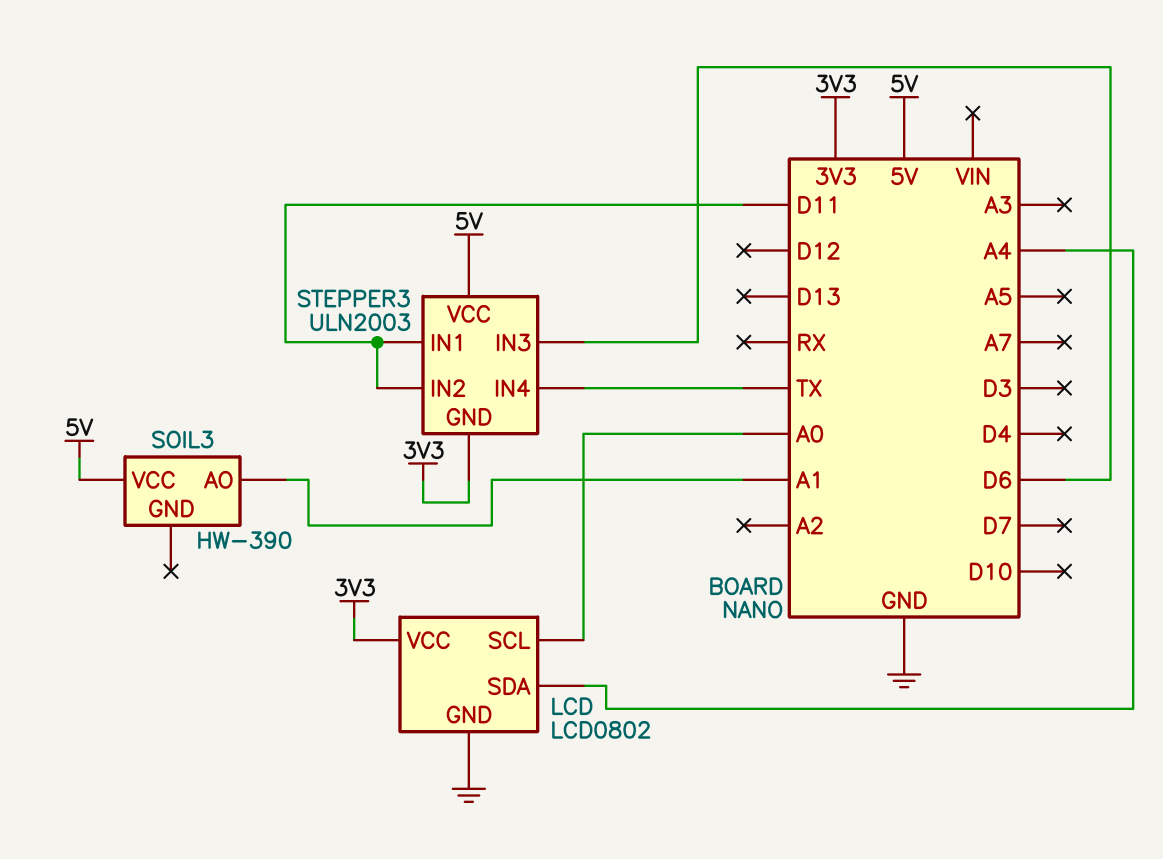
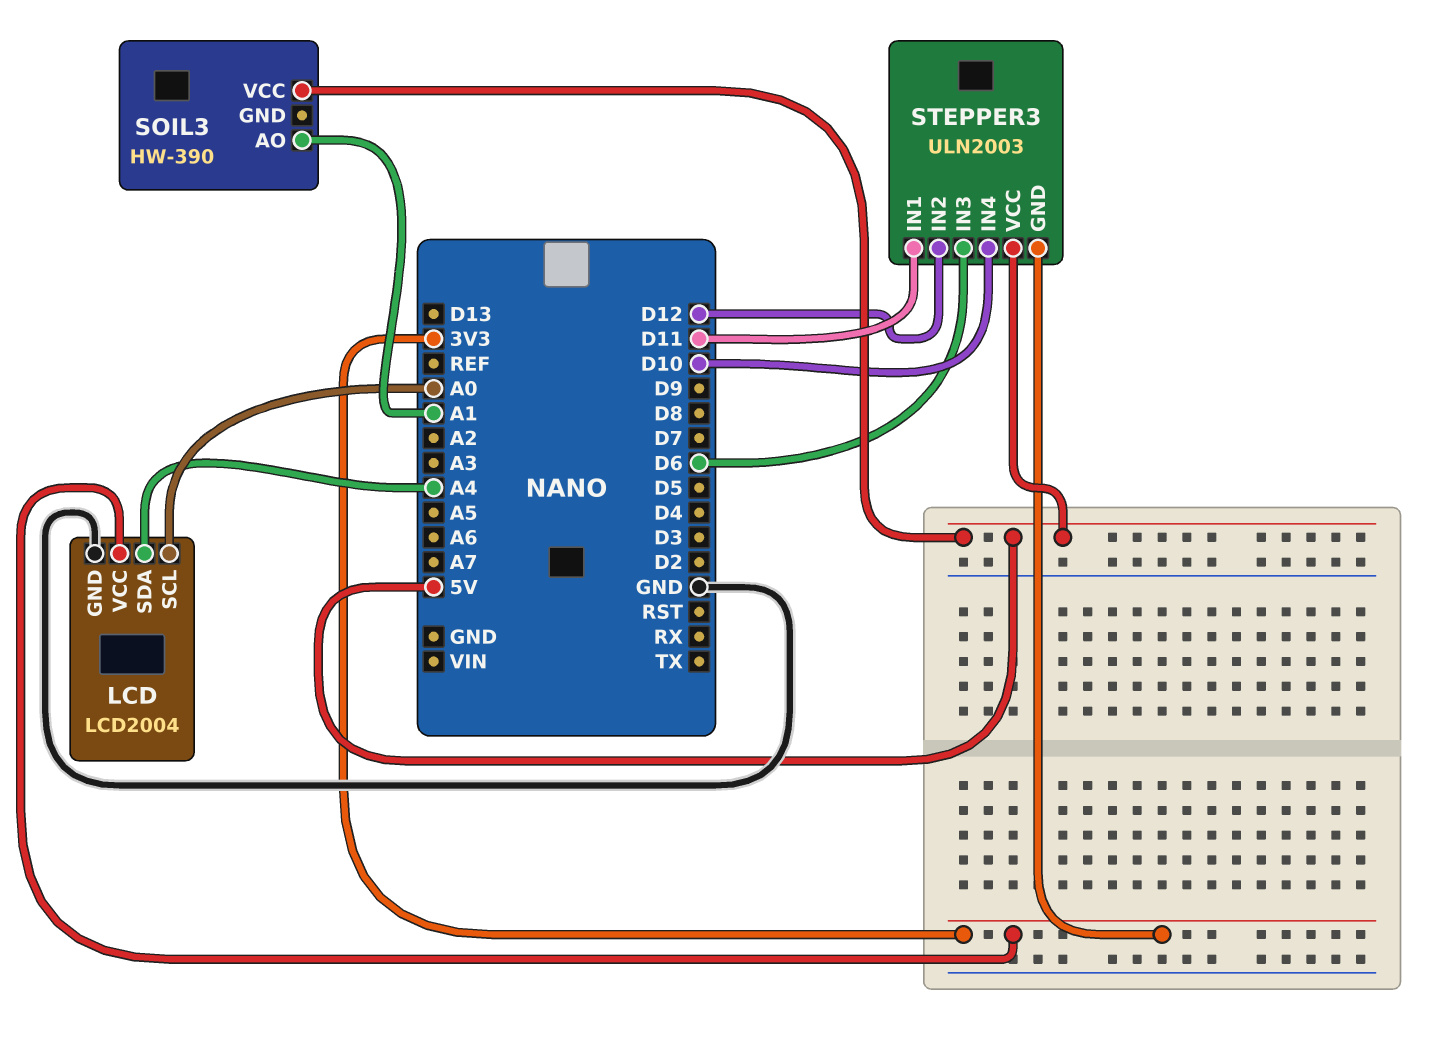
LCD: LCD0802 -> LCD2004
STEPPER3 pin IN2: D11 -> D12
STEPPER3 pin IN4: TX -> D10

